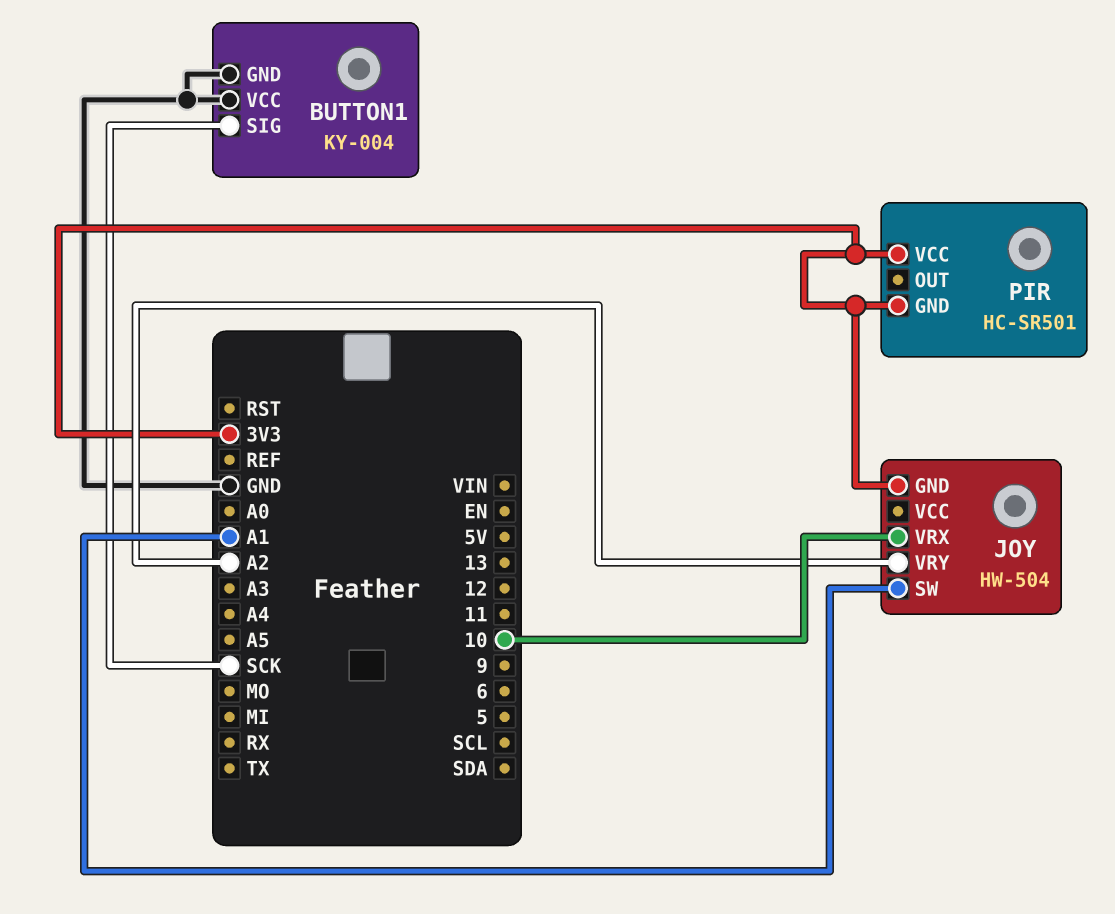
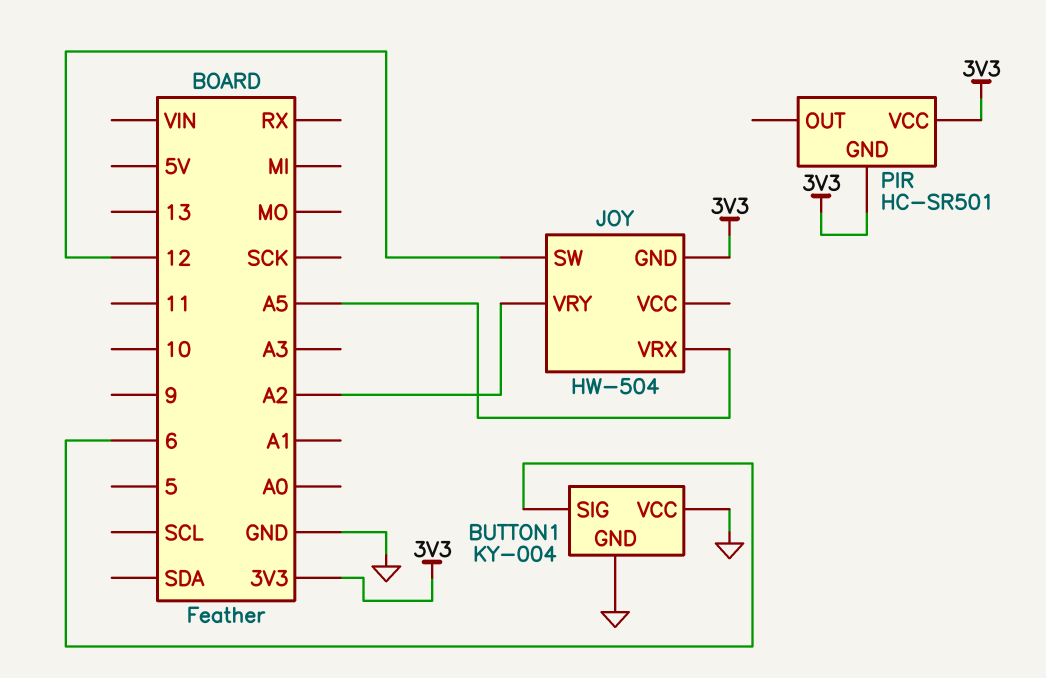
BUTTON1 pin SIG: SCK -> 6
JOY pin SW: A1 -> 12
JOY pin VRX: 10 -> A5

